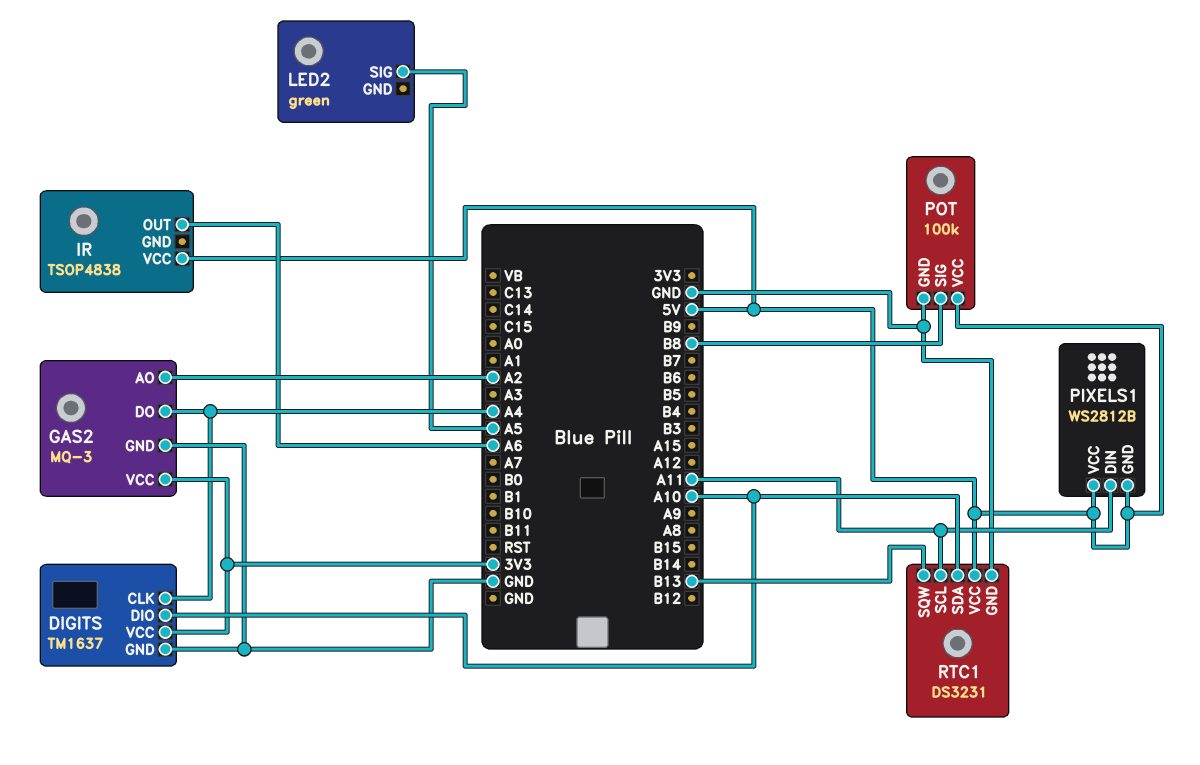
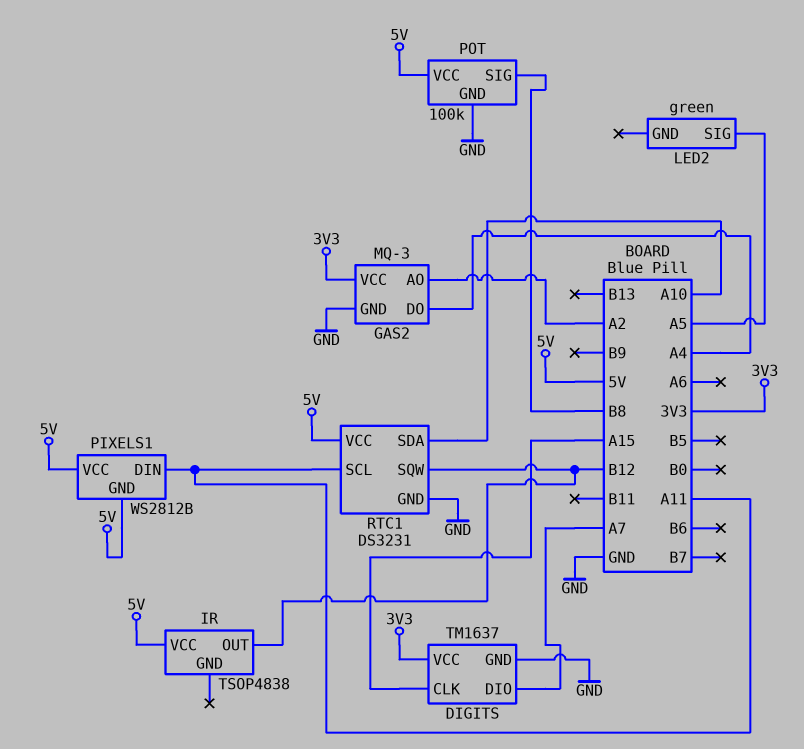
DIGITS pin CLK: A4 -> A15
DIGITS pin DIO: A10 -> A7
IR pin OUT: A6 -> B12
RTC1 pin SQW: B13 -> B12

